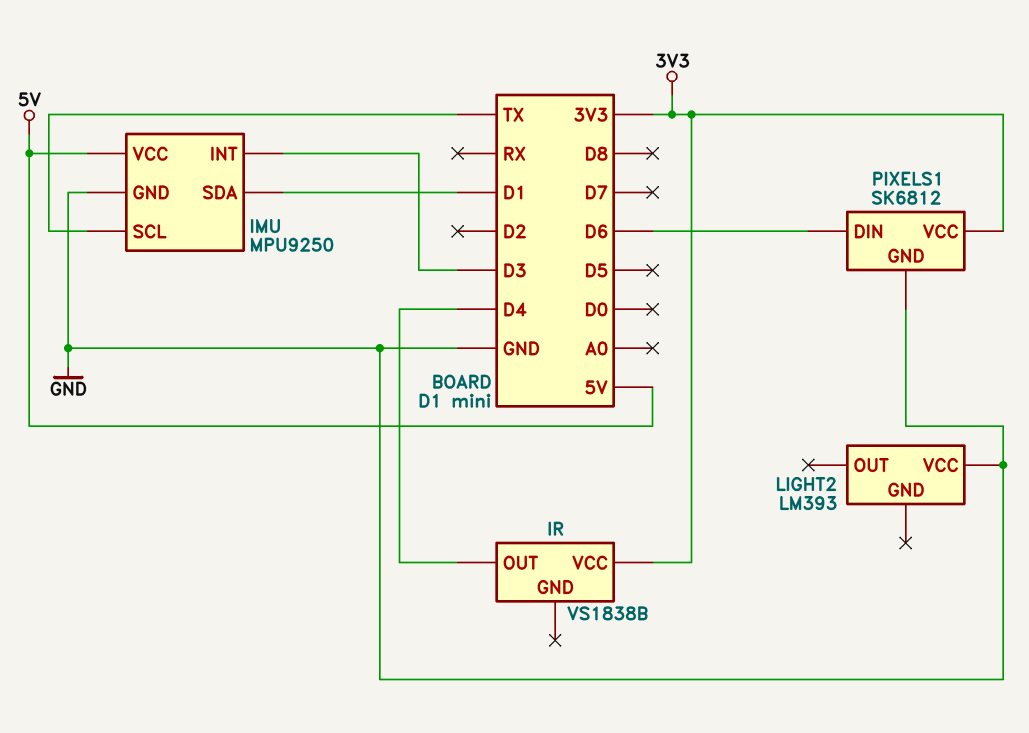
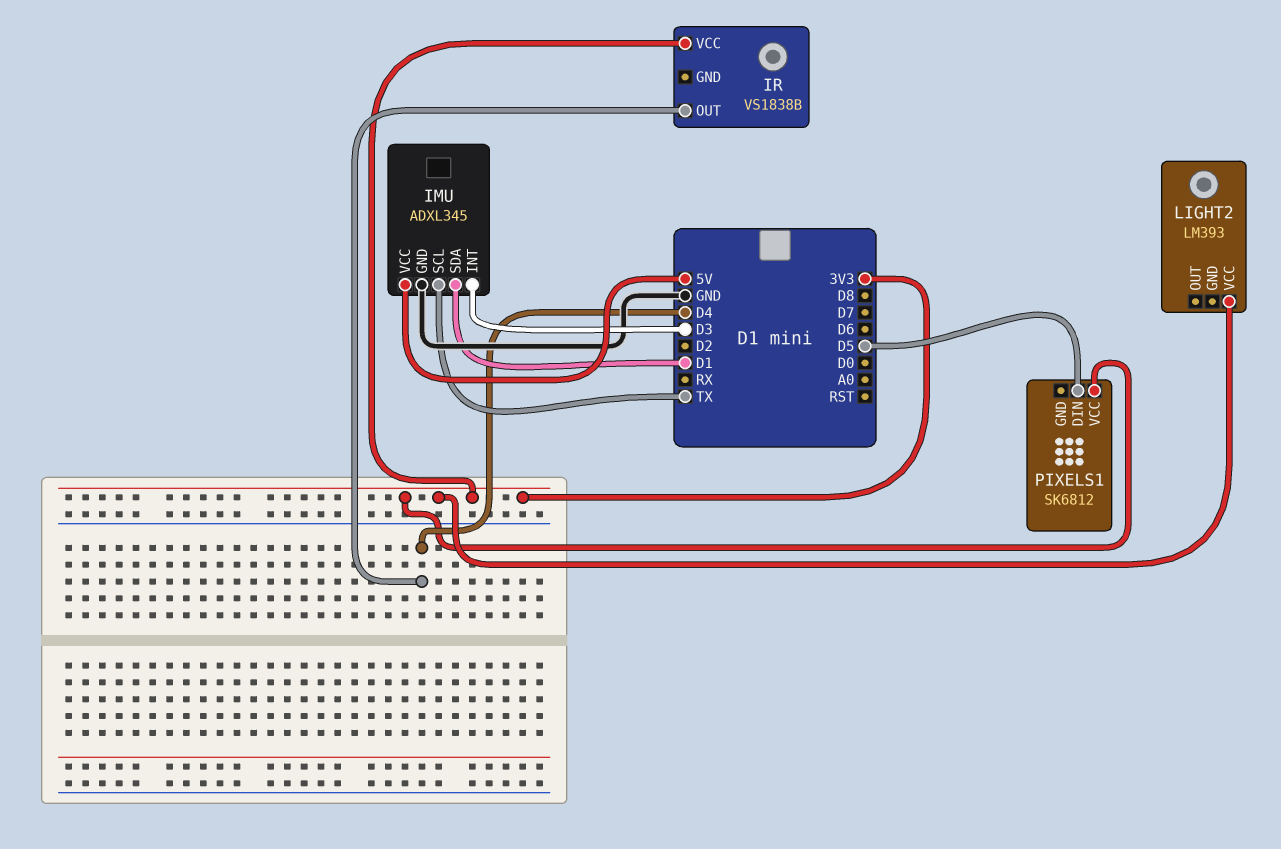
IMU: MPU9250 -> ADXL345
LIGHT2 pin VCC: GND -> 3V3
PIXELS1 pin DIN: D6 -> D5
PIXELS1 pin GND: GND -> none

